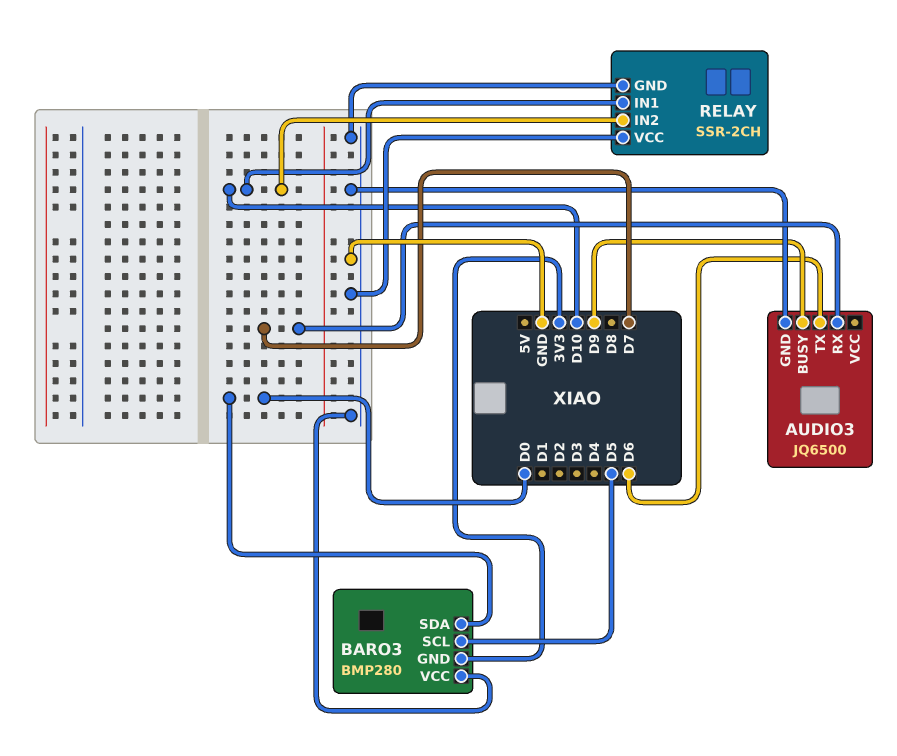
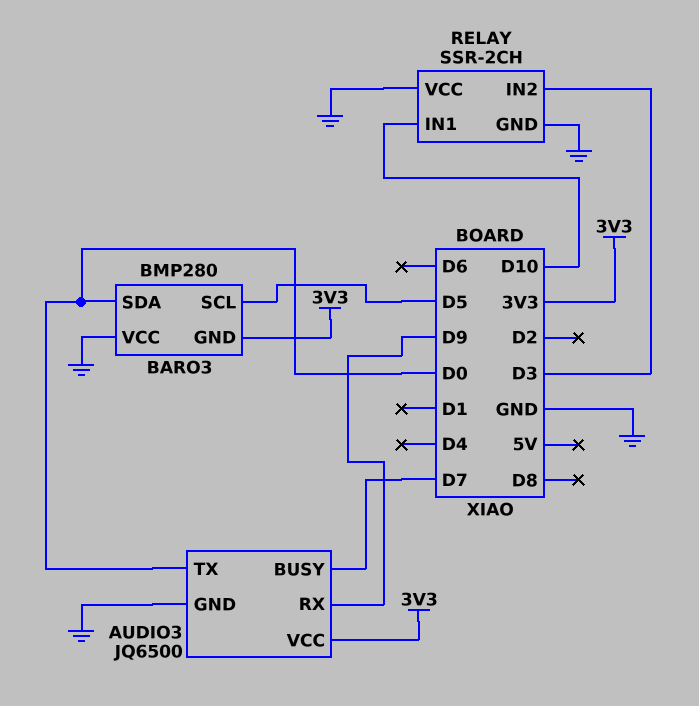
AUDIO3 pin BUSY: D9 -> D7
AUDIO3 pin RX: D7 -> D9
AUDIO3 pin TX: D6 -> D0
AUDIO3 pin VCC: none -> 3V3
RELAY pin IN2: D10 -> D3

